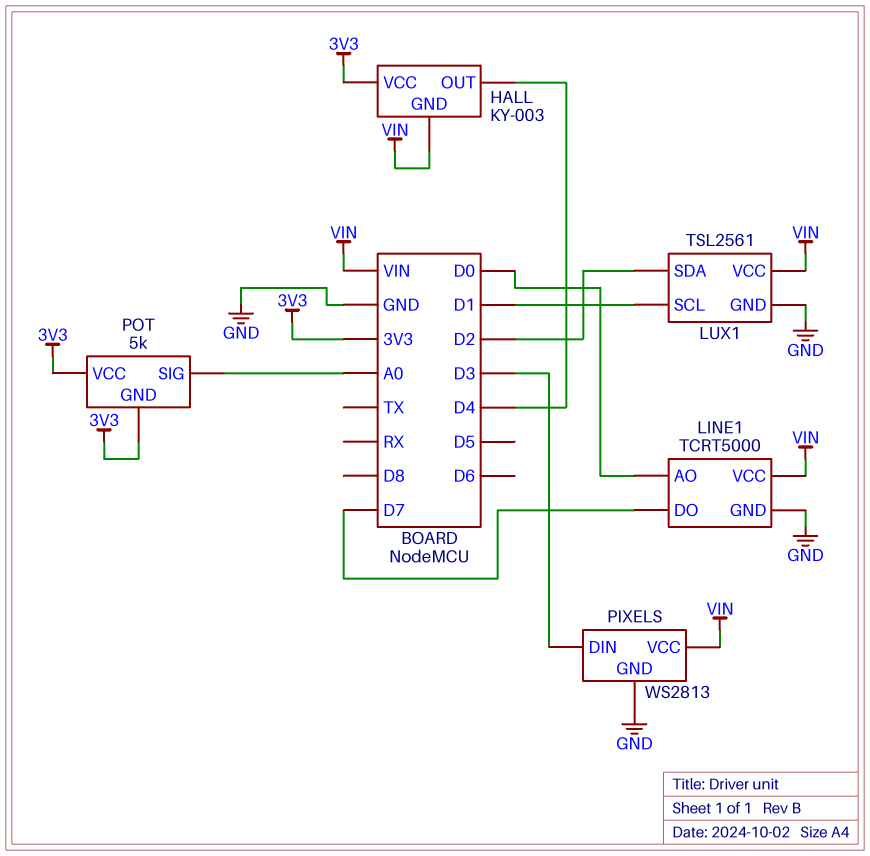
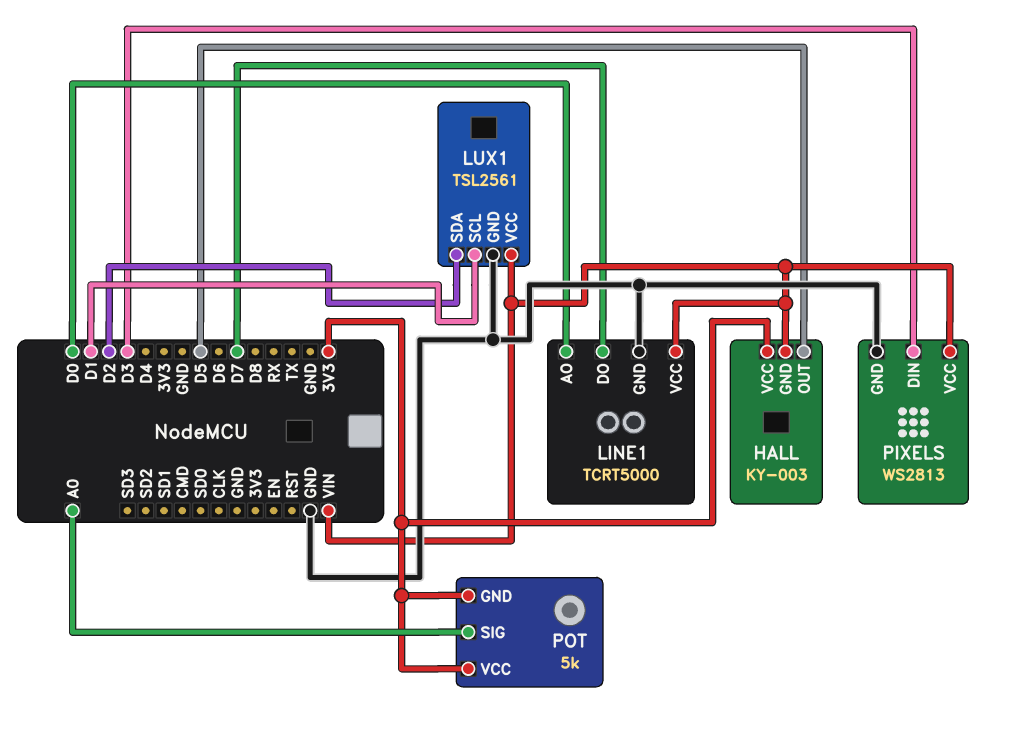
HALL pin OUT: D4 -> D5

